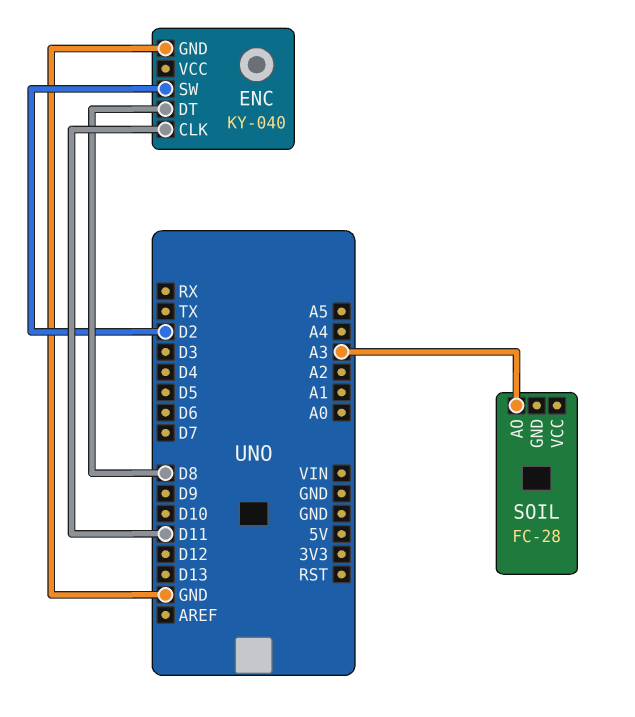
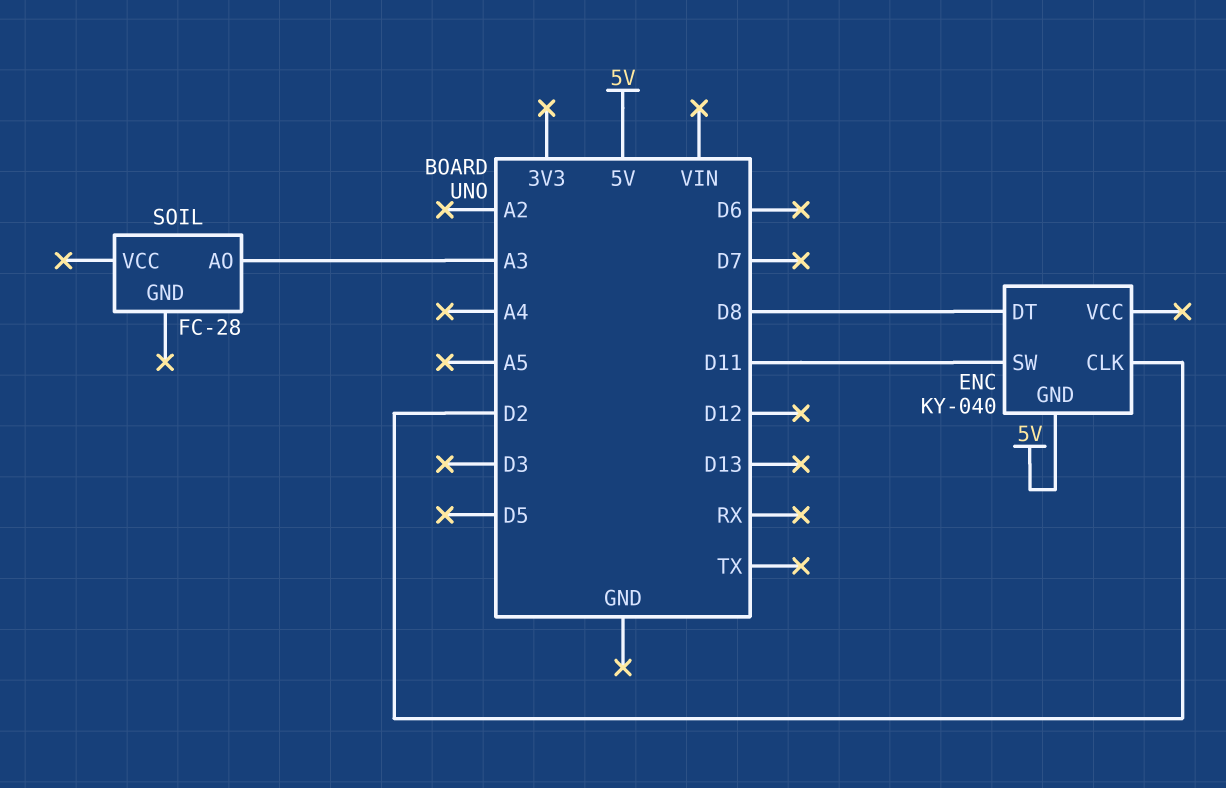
ENC pin CLK: D11 -> D2
ENC pin GND: GND -> 5V
ENC pin SW: D2 -> D11

